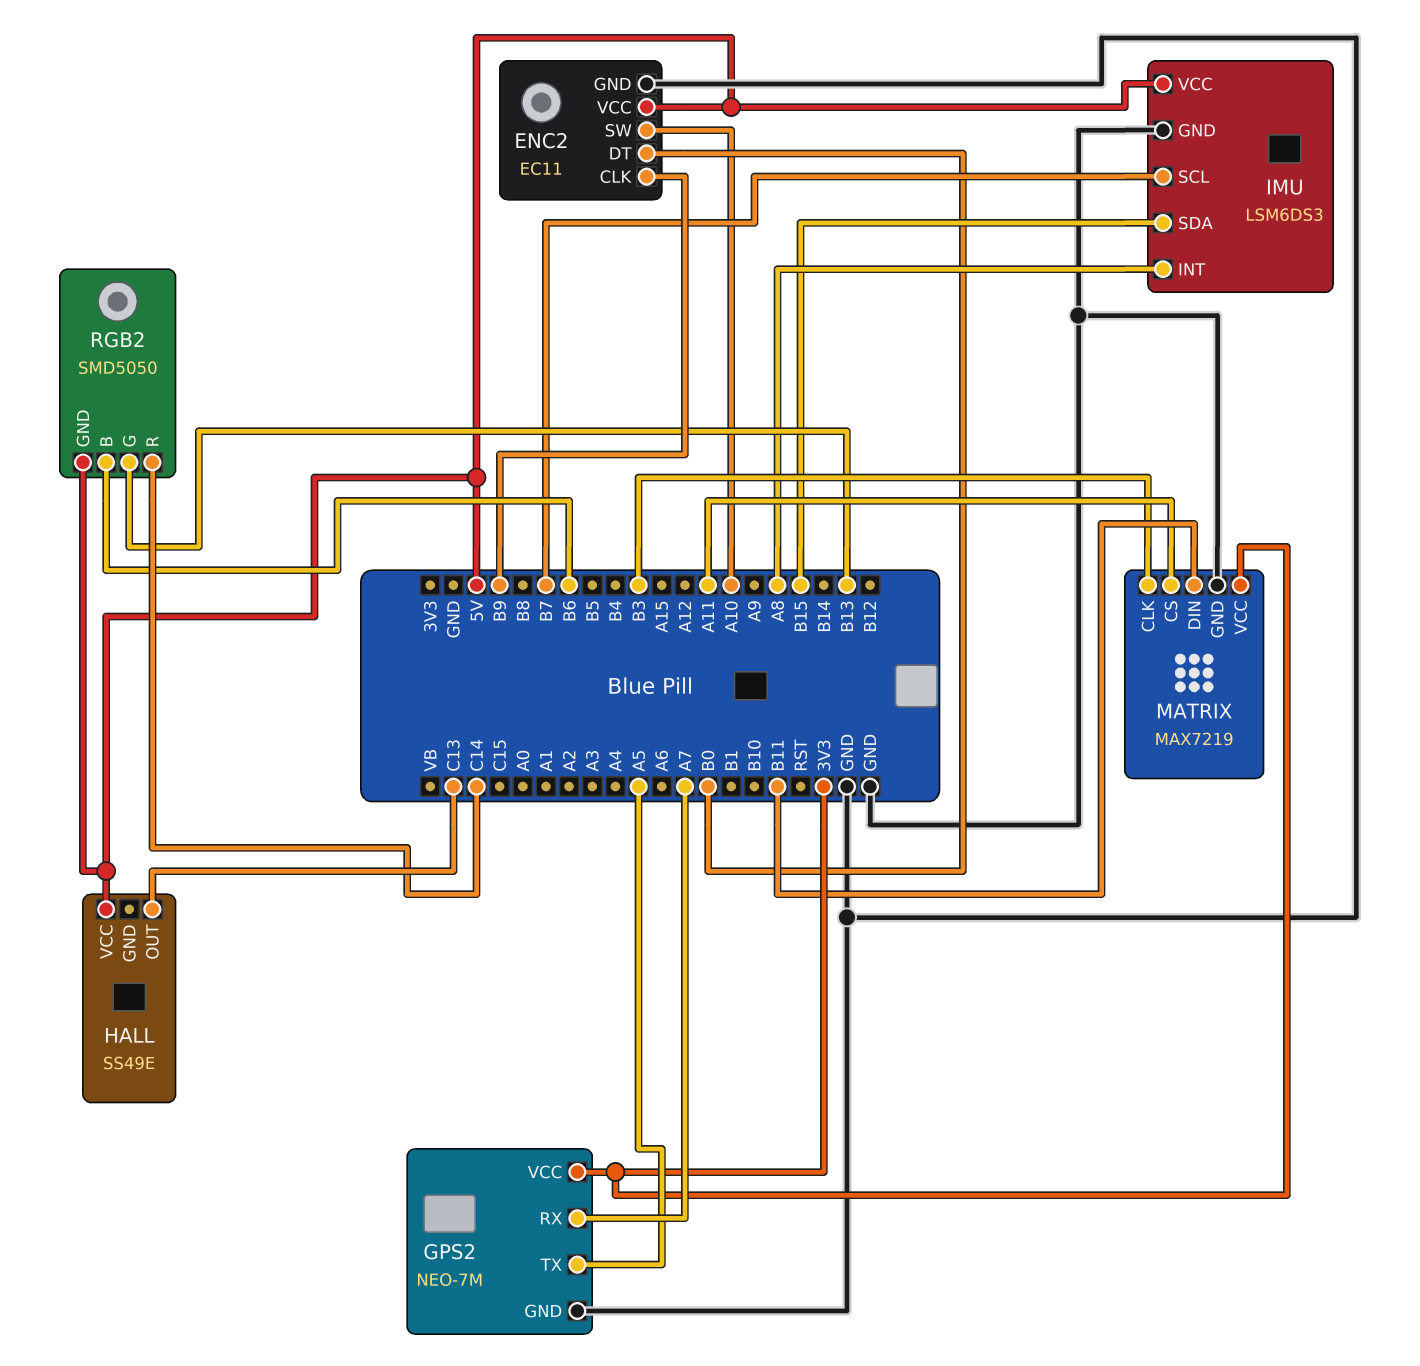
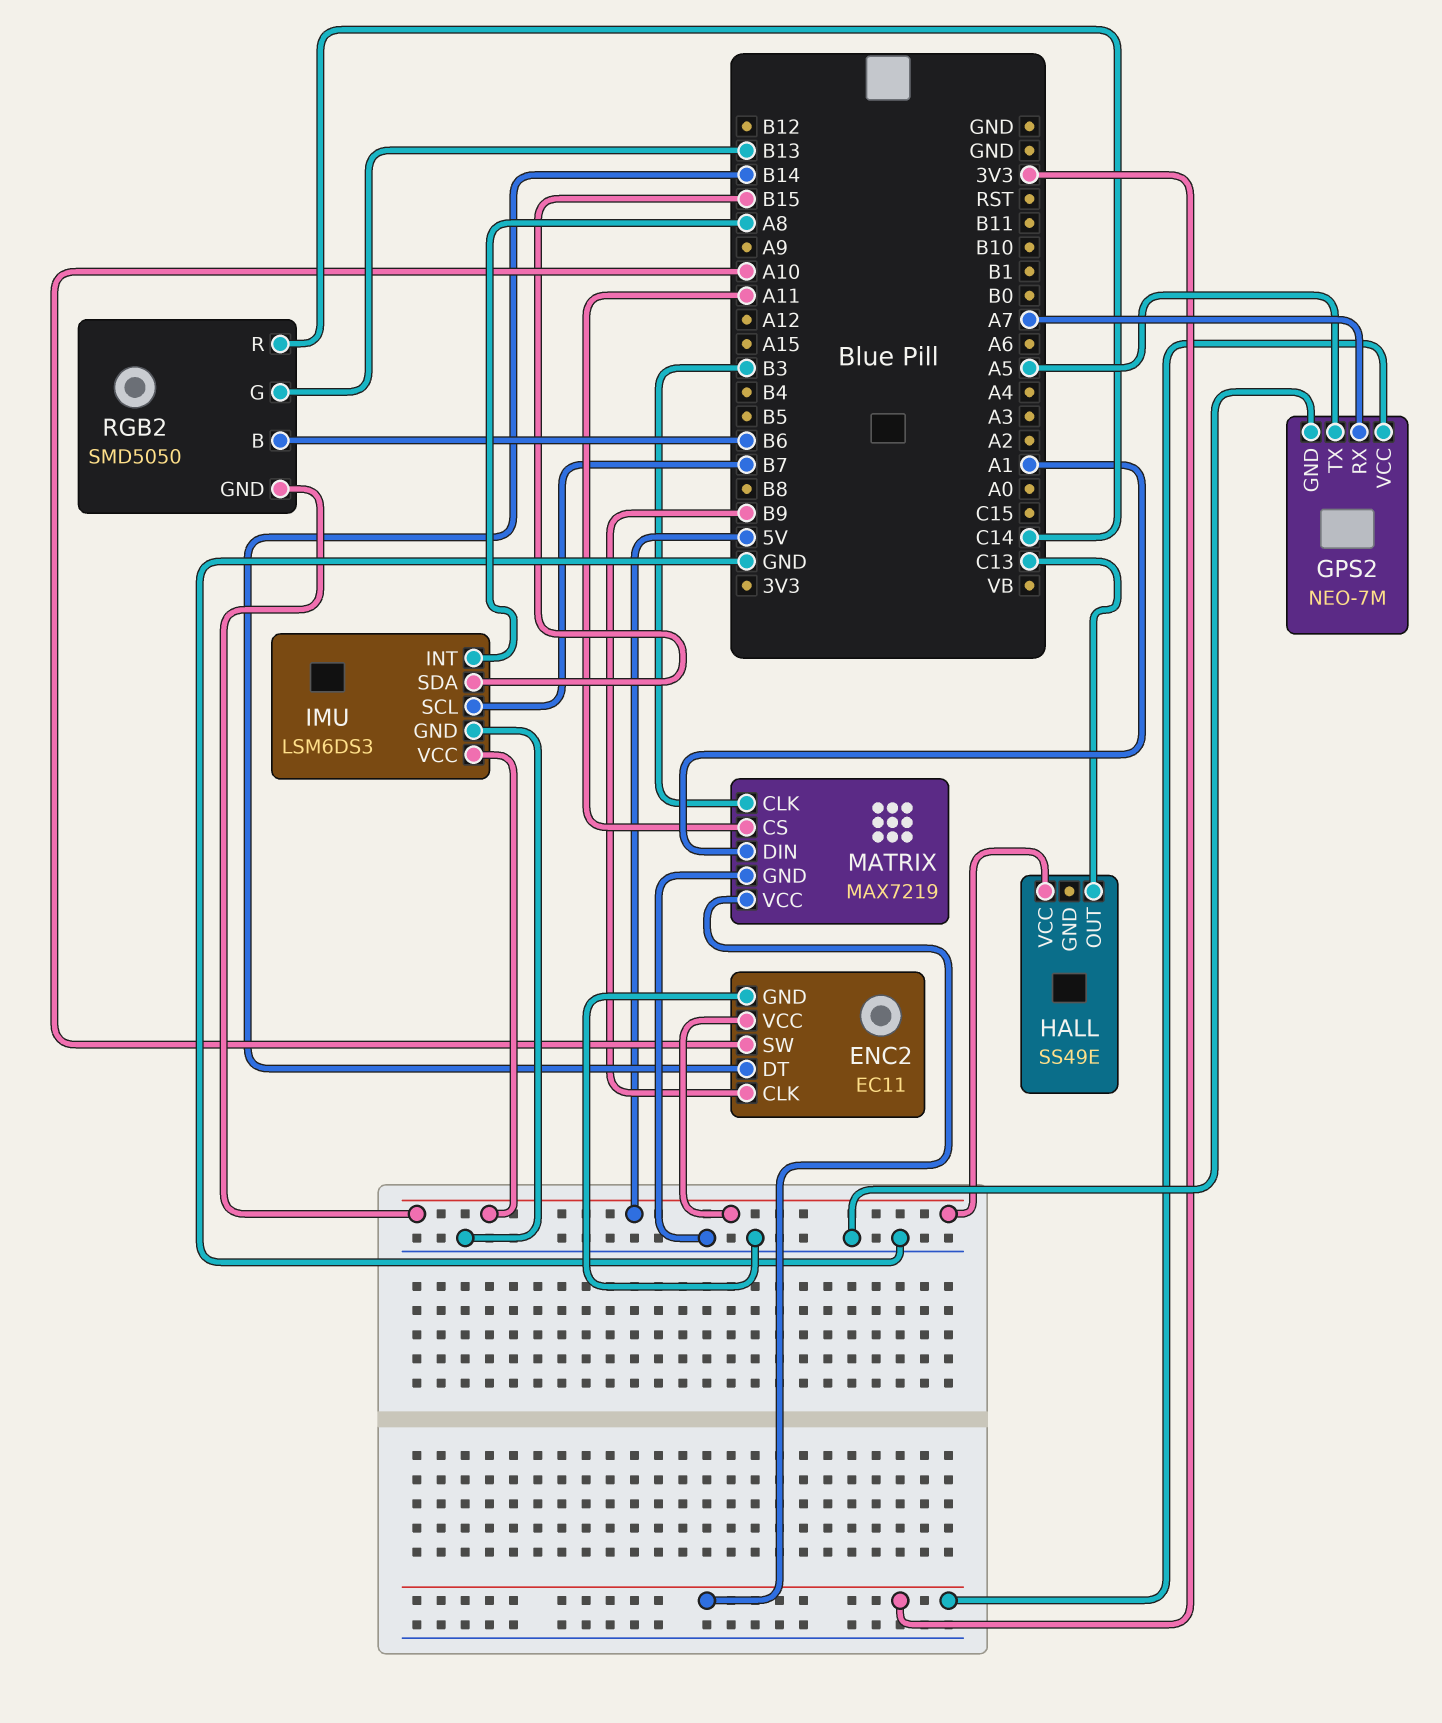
ENC2 pin DT: B0 -> B14
MATRIX pin DIN: B11 -> A1

